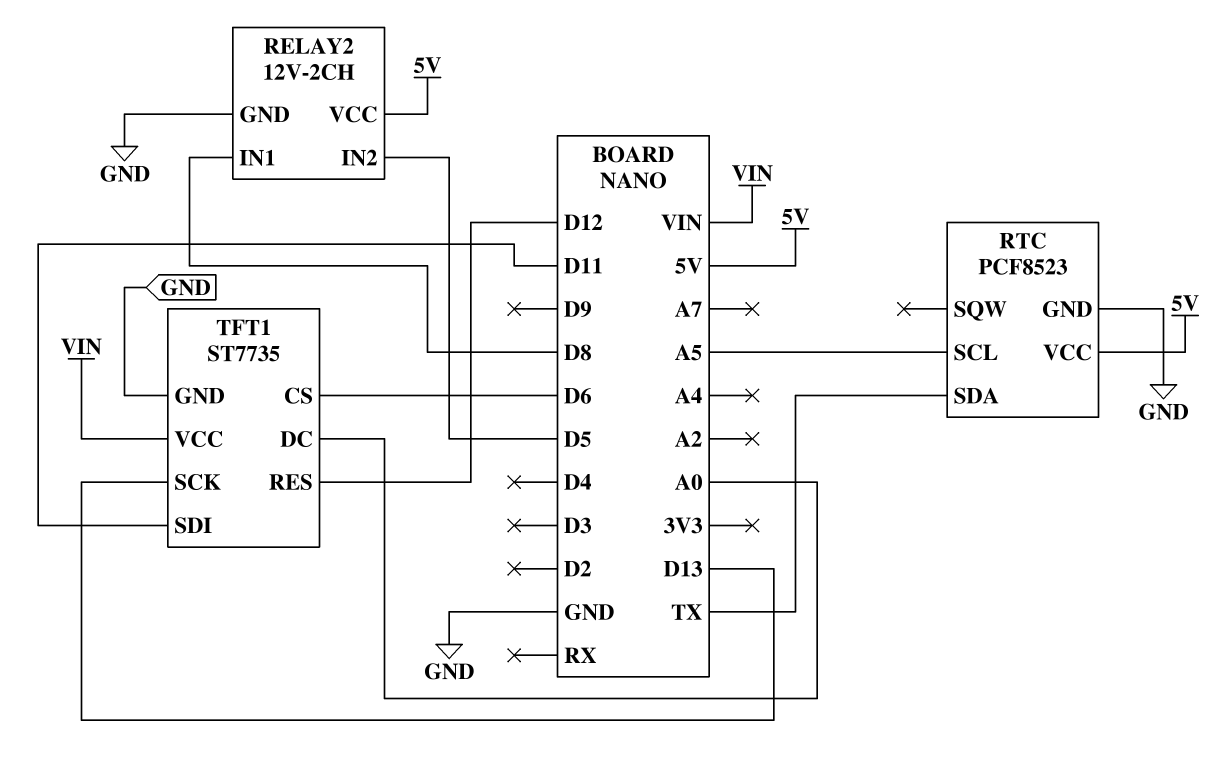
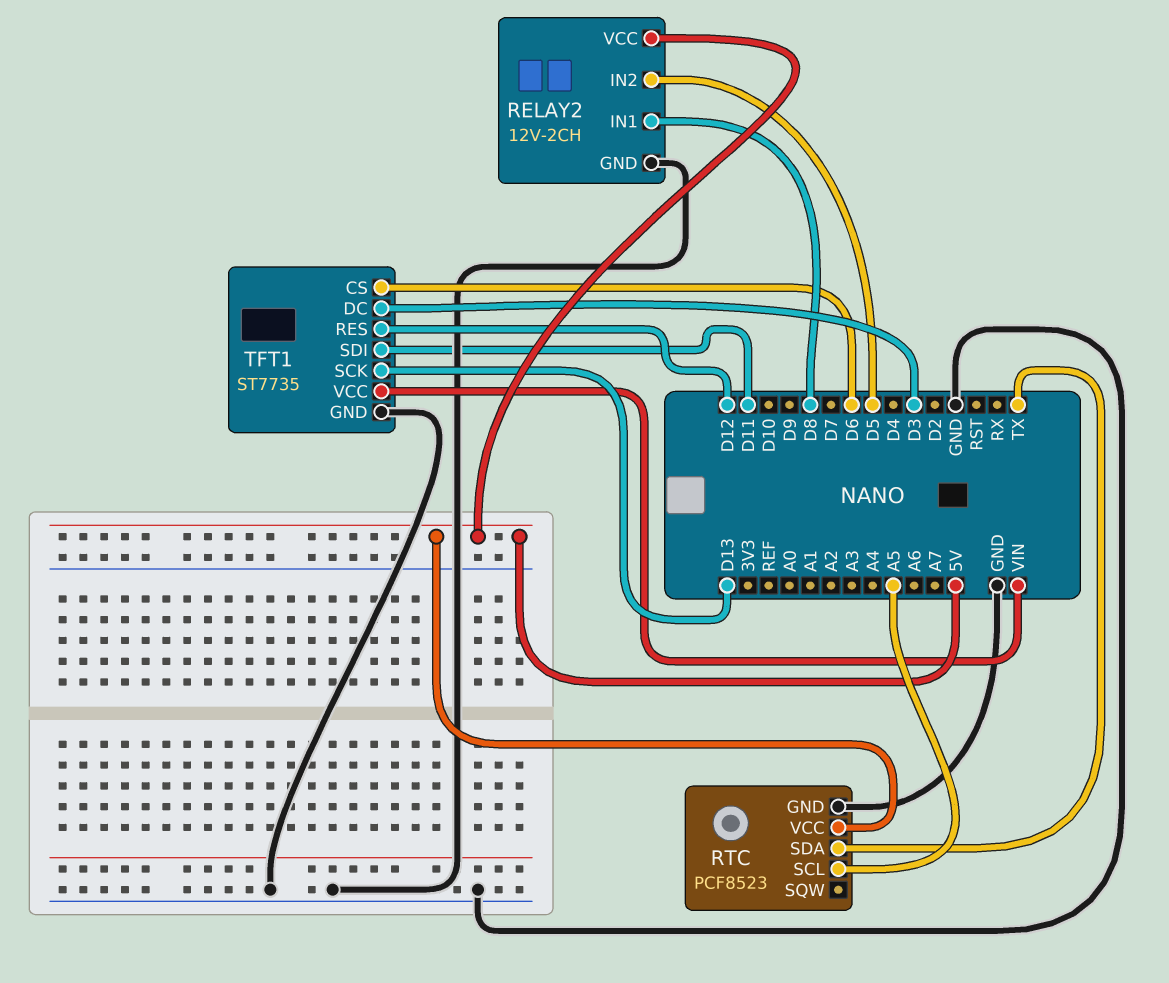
TFT1 pin DC: A0 -> D3

